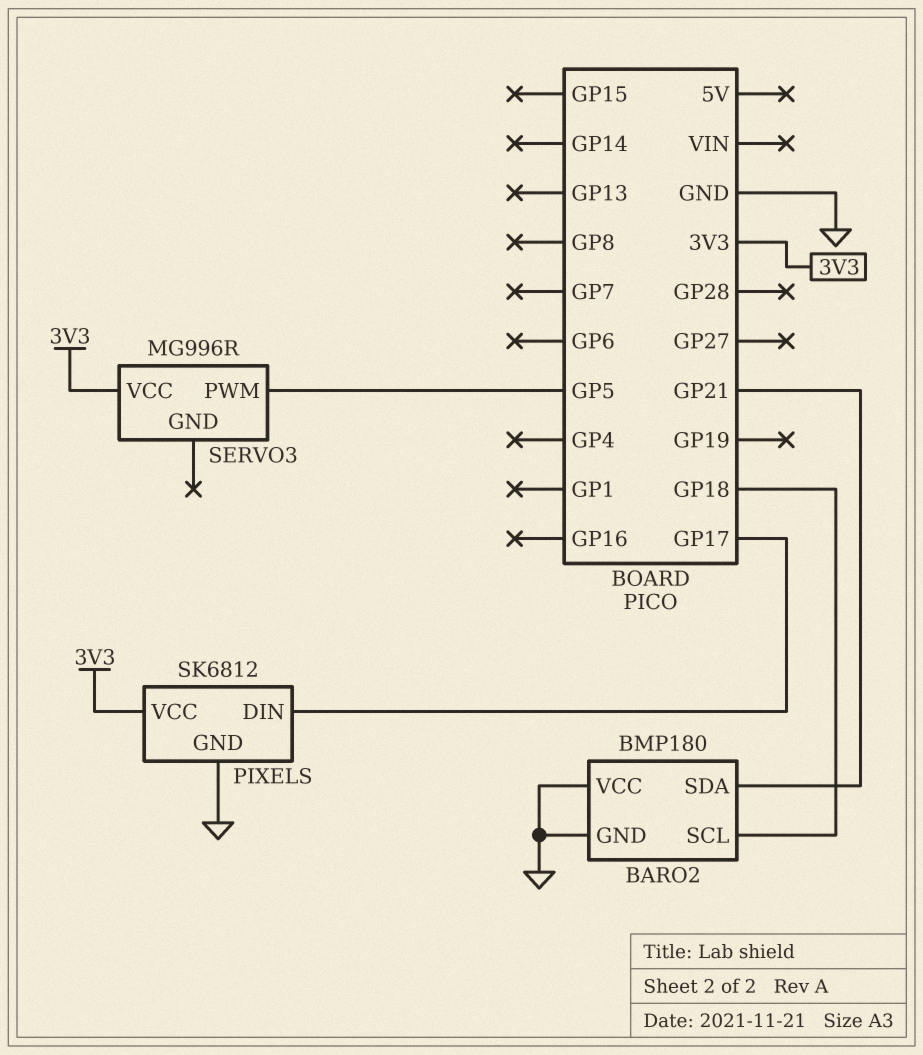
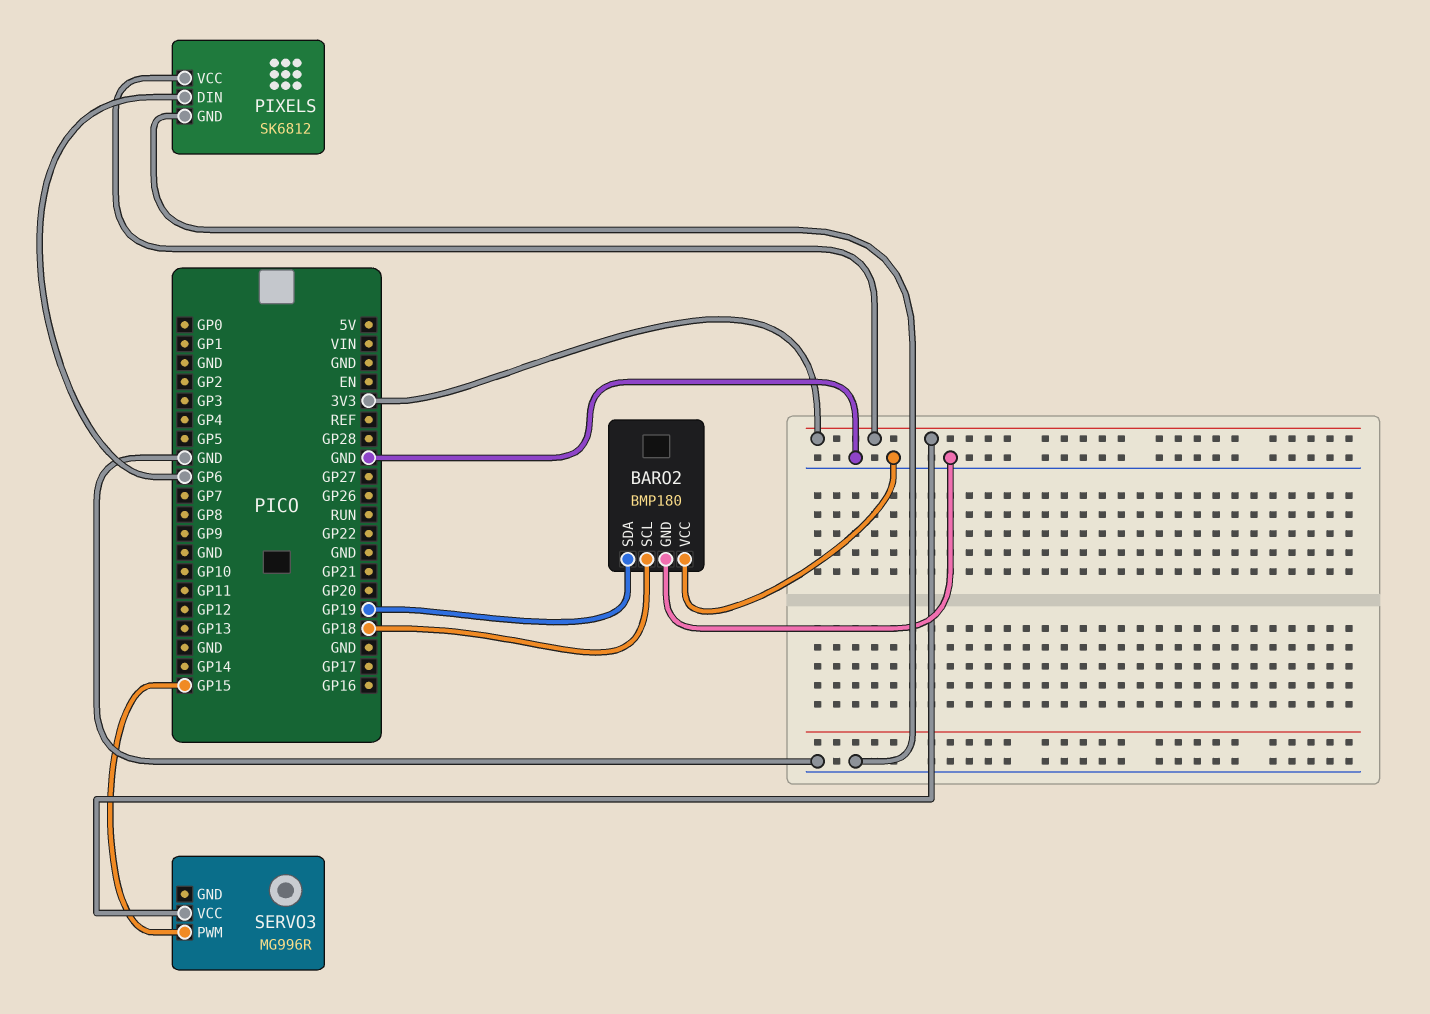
BARO2 pin SDA: GP21 -> GP19
PIXELS pin DIN: GP17 -> GP6
SERVO3 pin PWM: GP5 -> GP15

